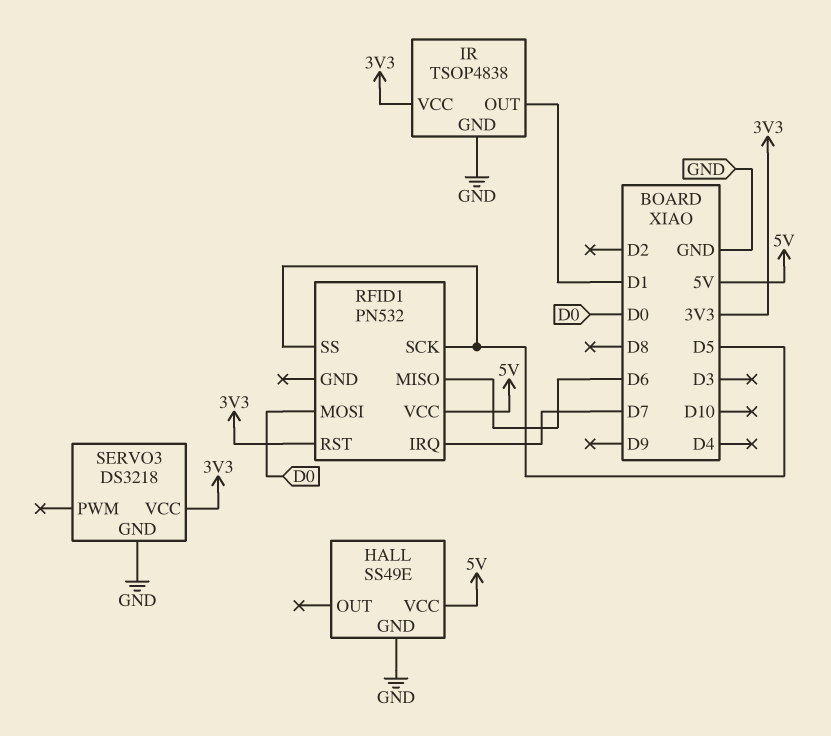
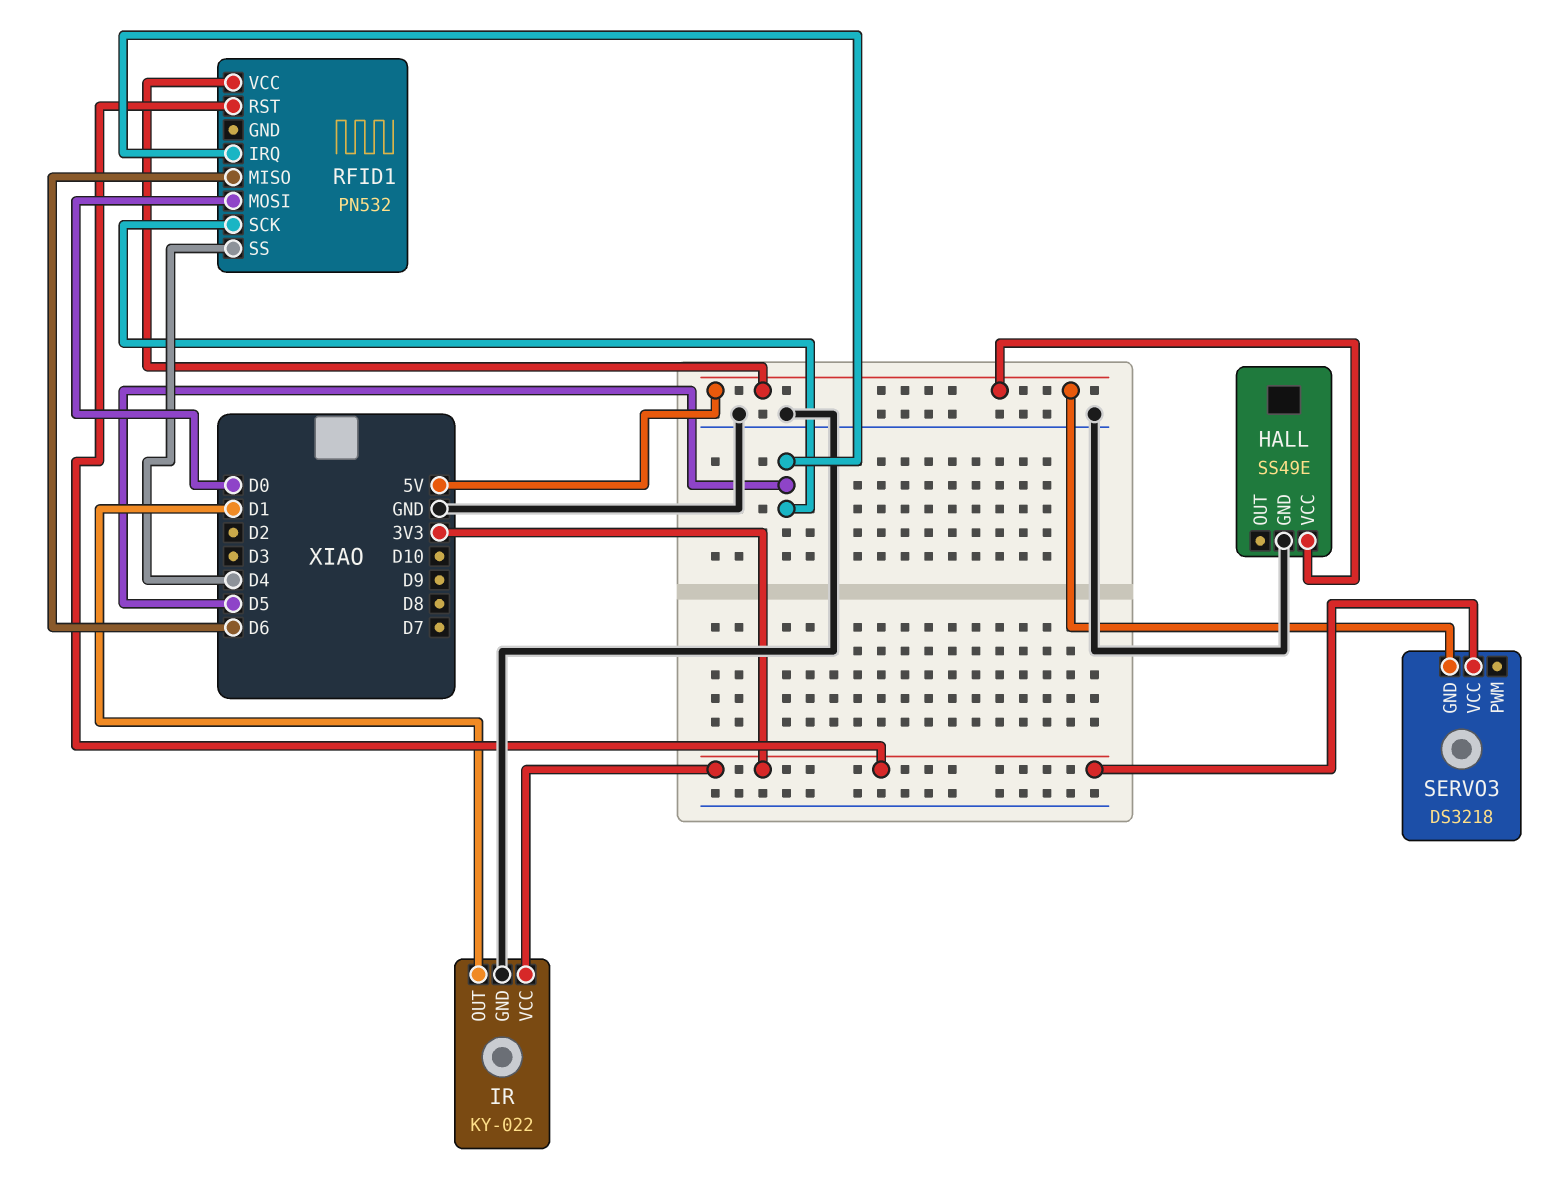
IR: TSOP4838 -> KY-022
RFID1 pin IRQ: D7 -> D5
RFID1 pin SS: D5 -> D4
SERVO3 pin GND: GND -> 5V

